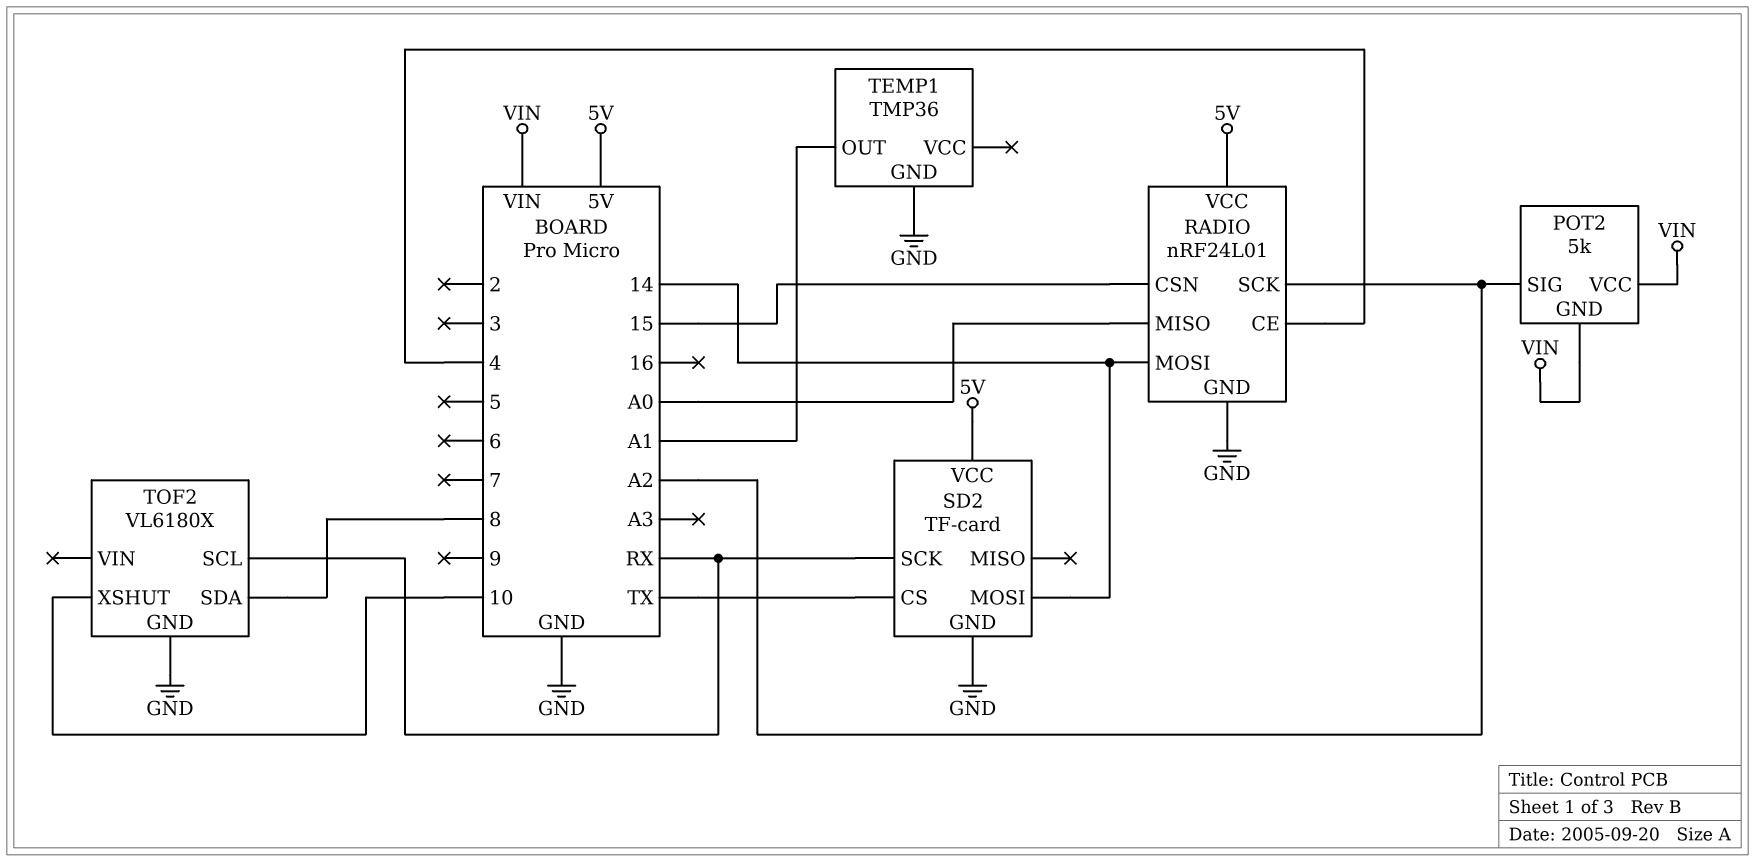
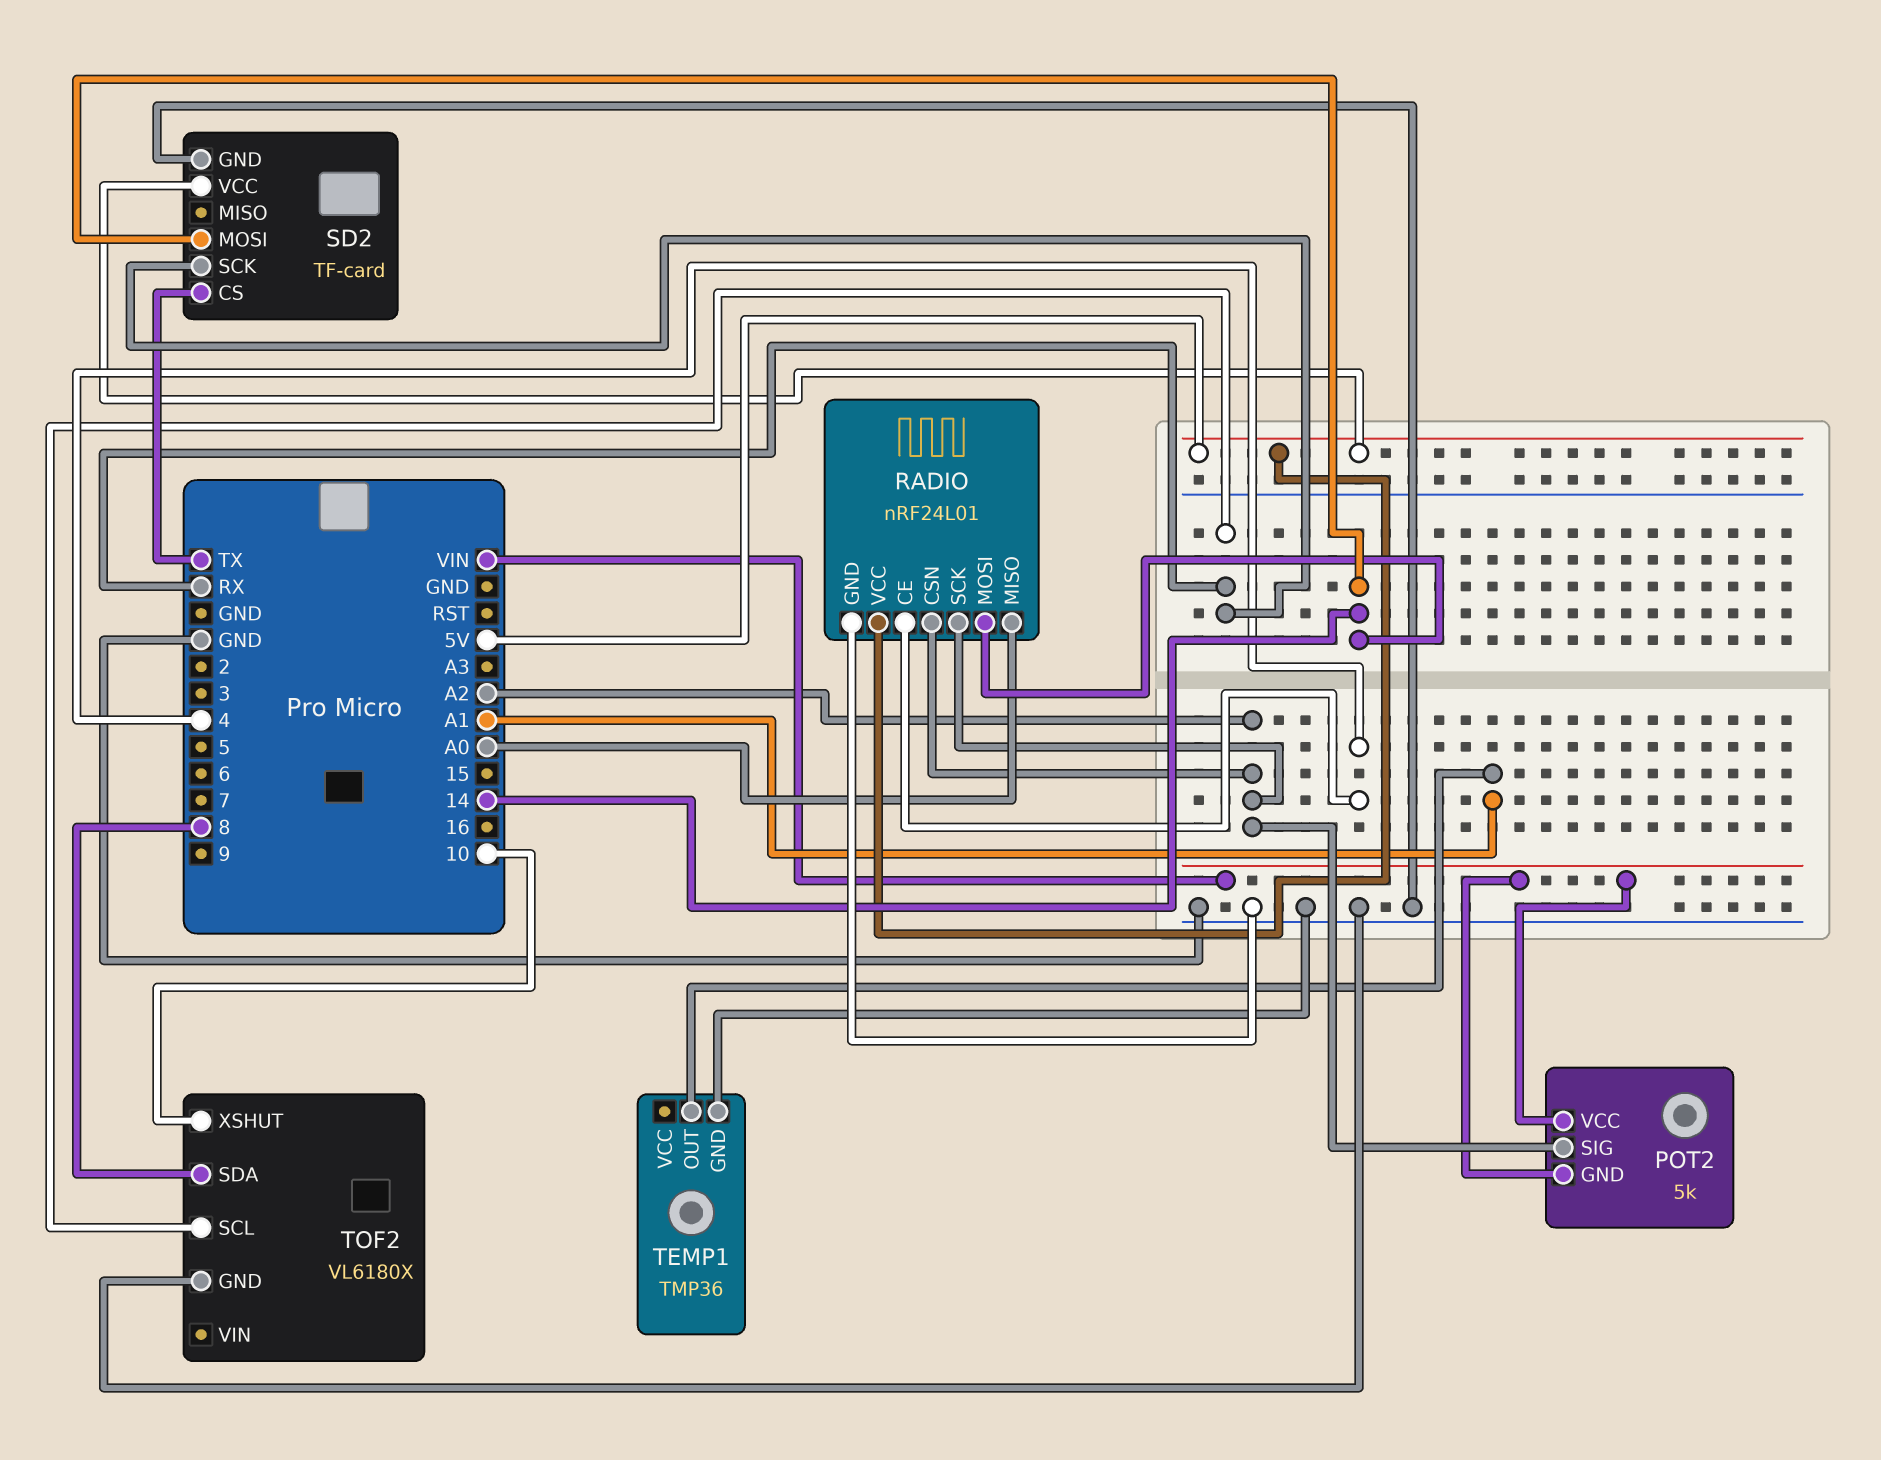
RADIO pin CSN: 15 -> A2

